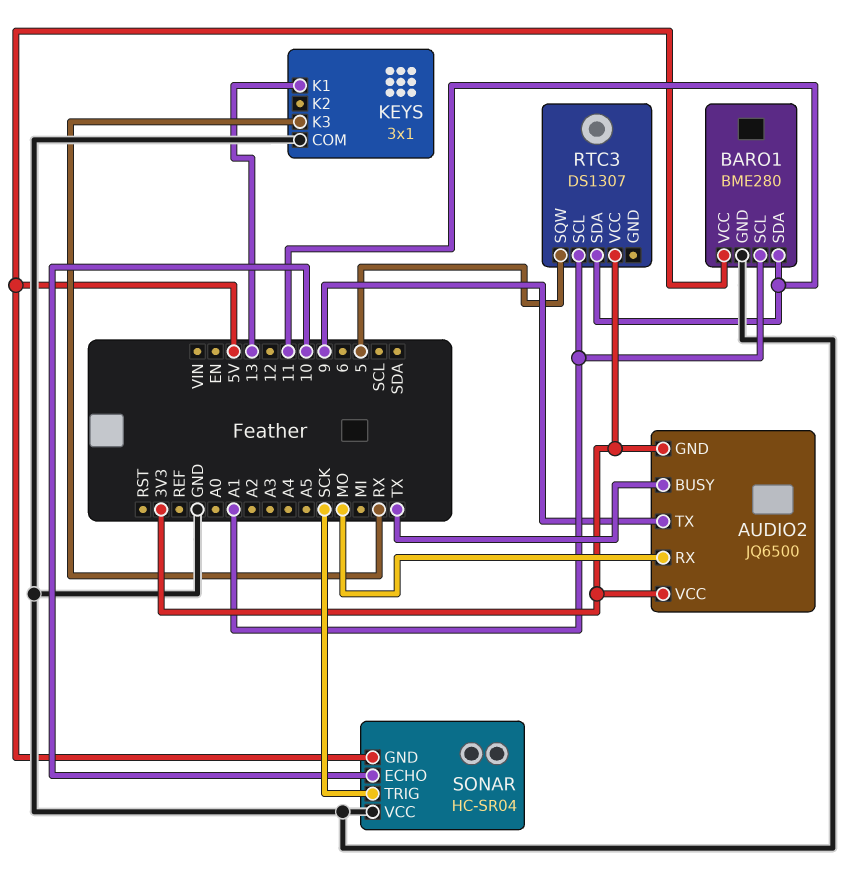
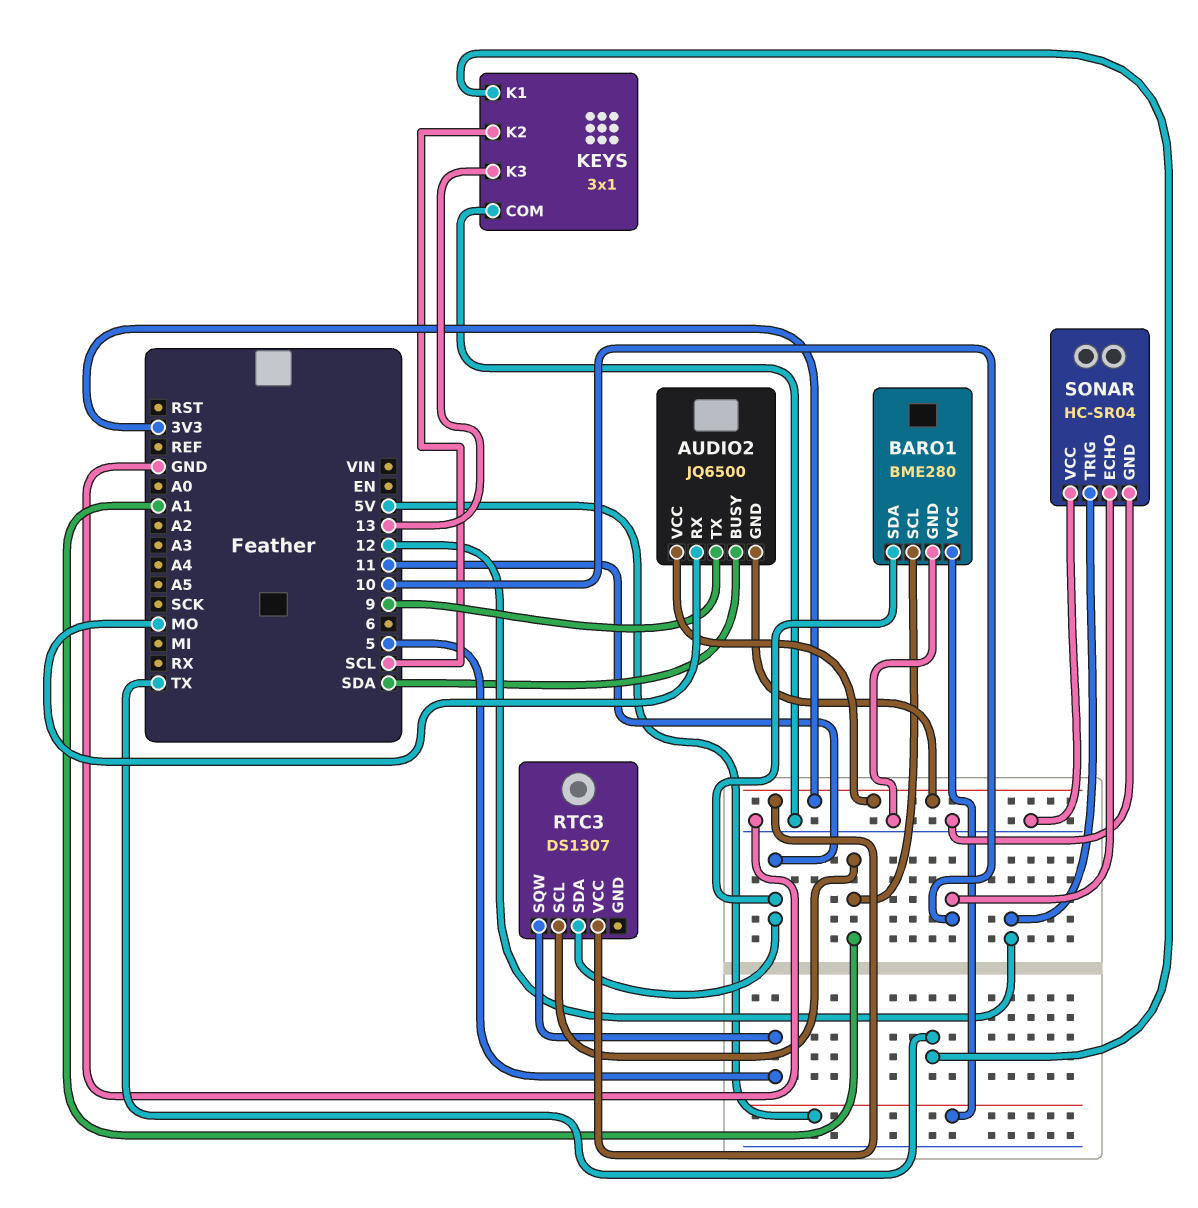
AUDIO2 pin BUSY: TX -> SDA
KEYS pin K1: 13 -> TX
KEYS pin K2: none -> SCL
KEYS pin K3: RX -> 13
SONAR pin GND: 5V -> GND
SONAR pin TRIG: SCK -> 12

